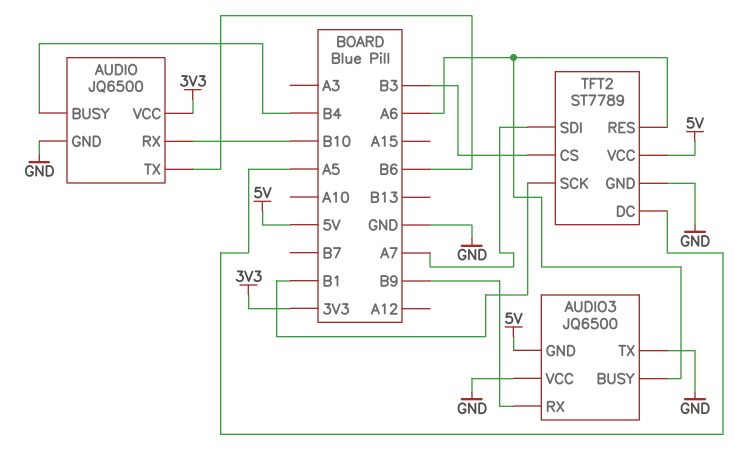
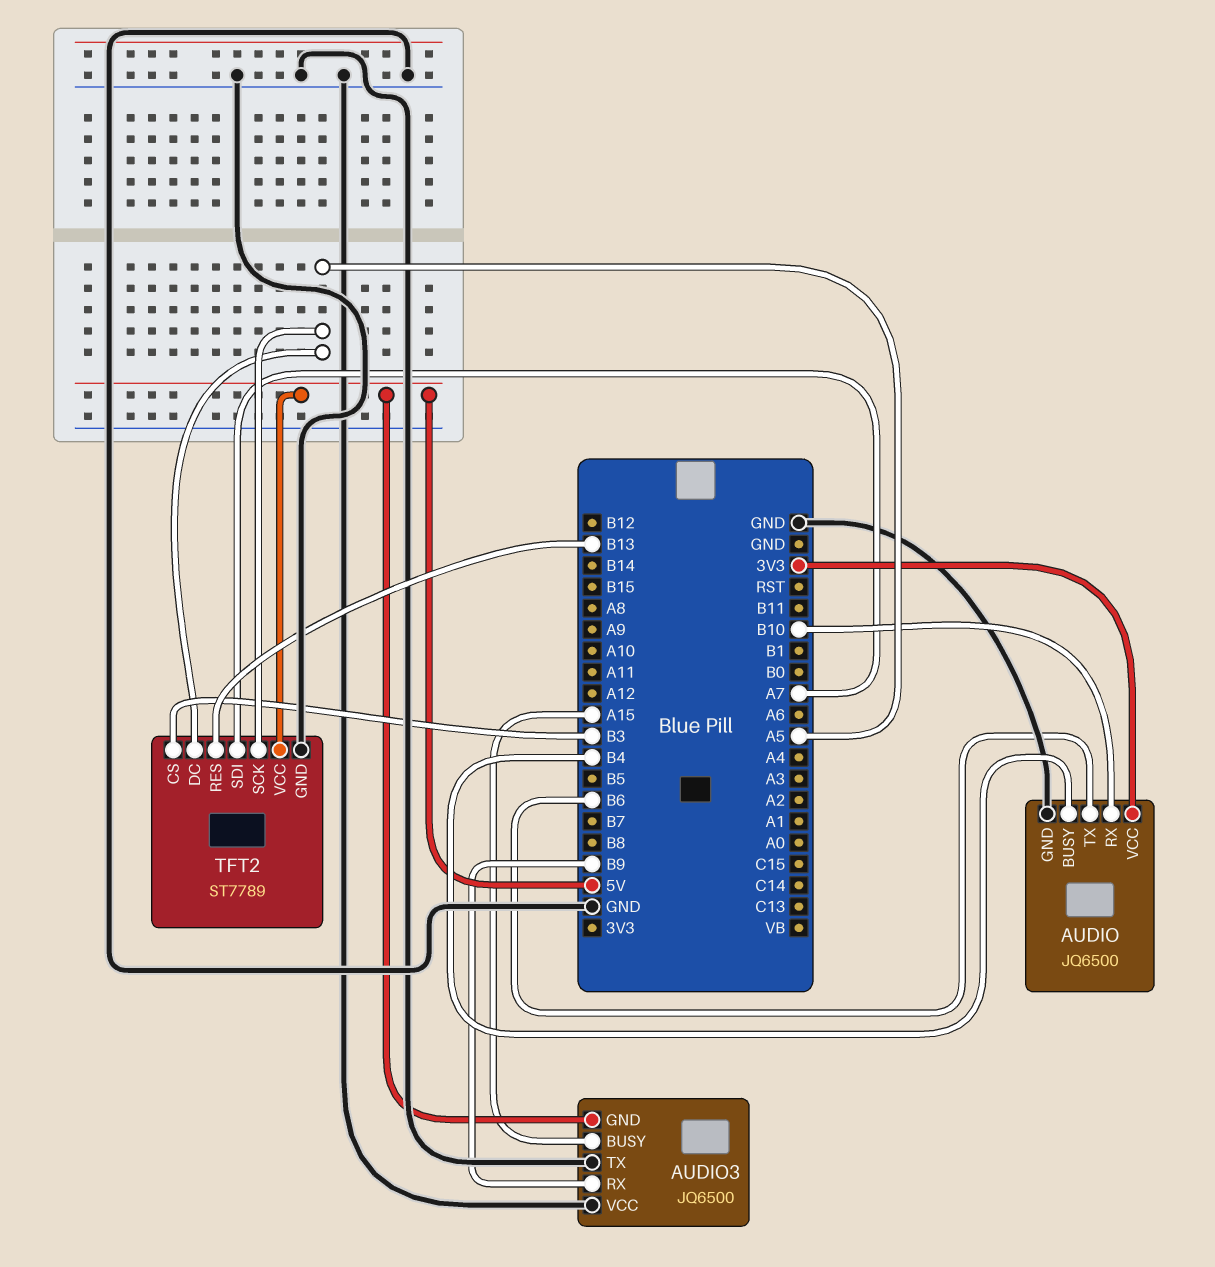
AUDIO3 pin BUSY: A6 -> A15
TFT2 pin RES: A6 -> B13
TFT2 pin SCK: B1 -> A5

